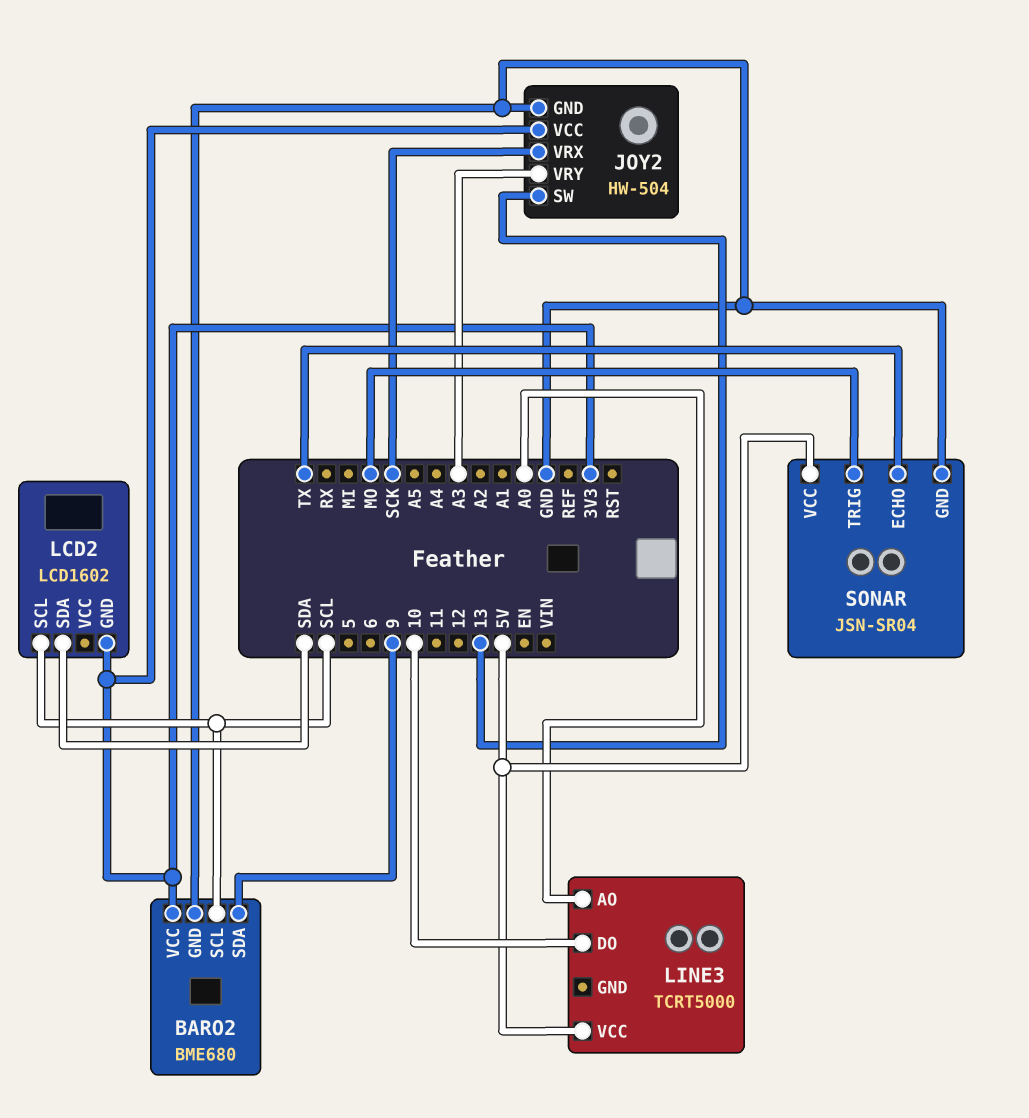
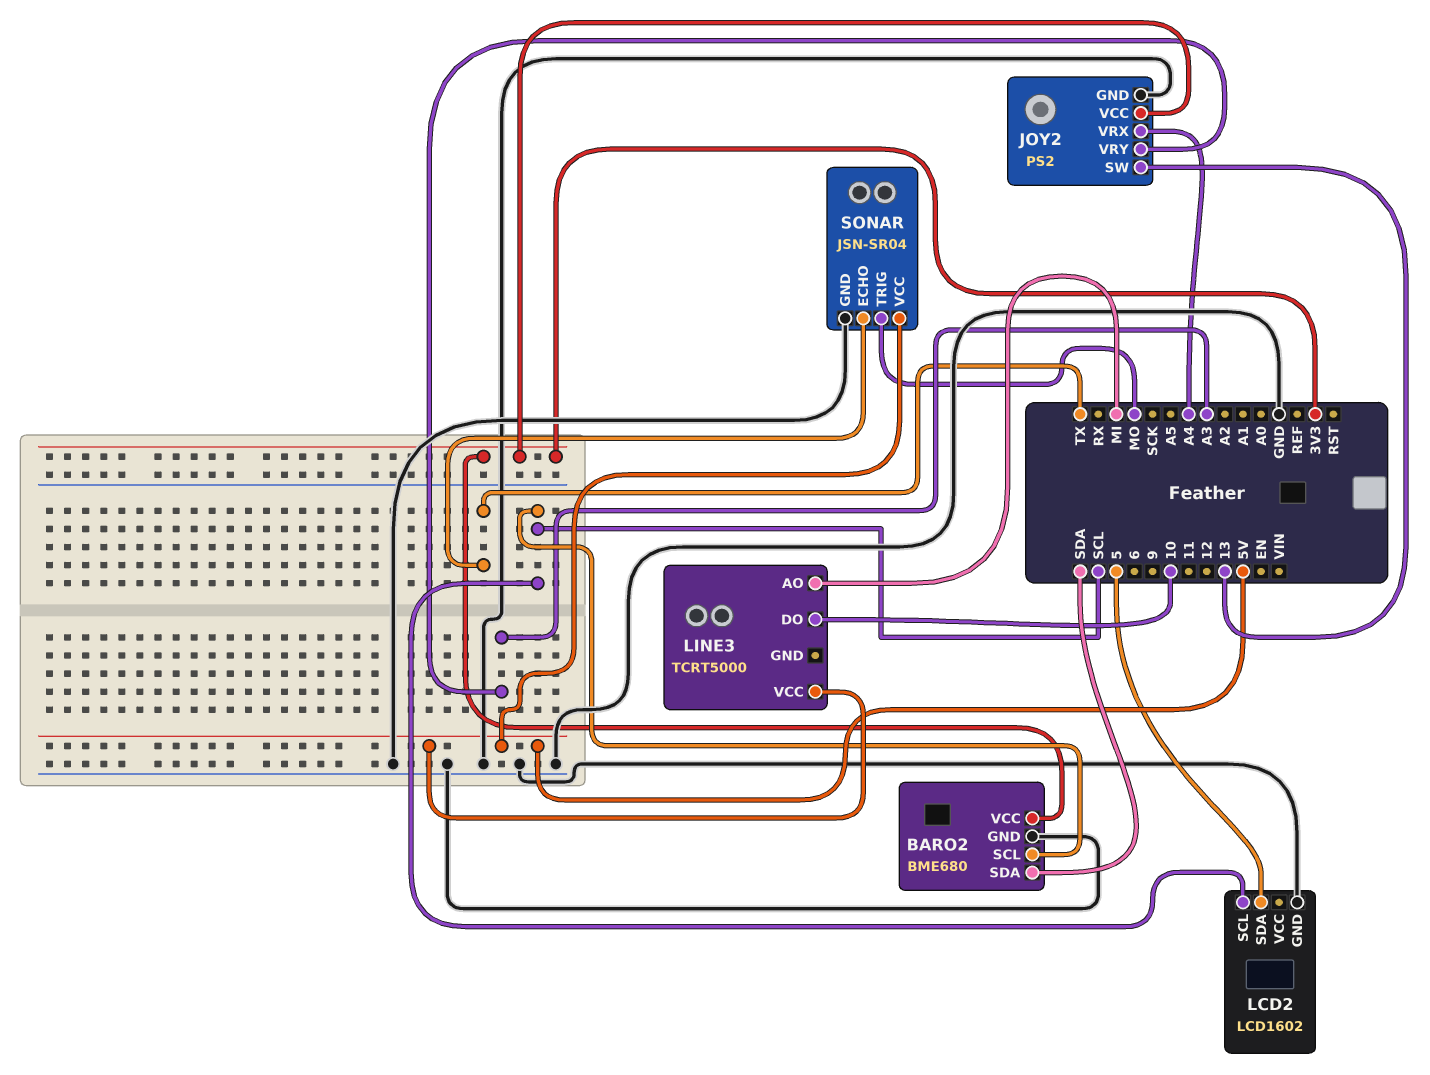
BARO2 pin SDA: 9 -> SDA
JOY2: HW-504 -> PS2
JOY2 pin VRX: SCK -> A4
LCD2 pin GND: 3V3 -> GND
LCD2 pin SDA: SDA -> 5
LINE3 pin AO: A0 -> MI

